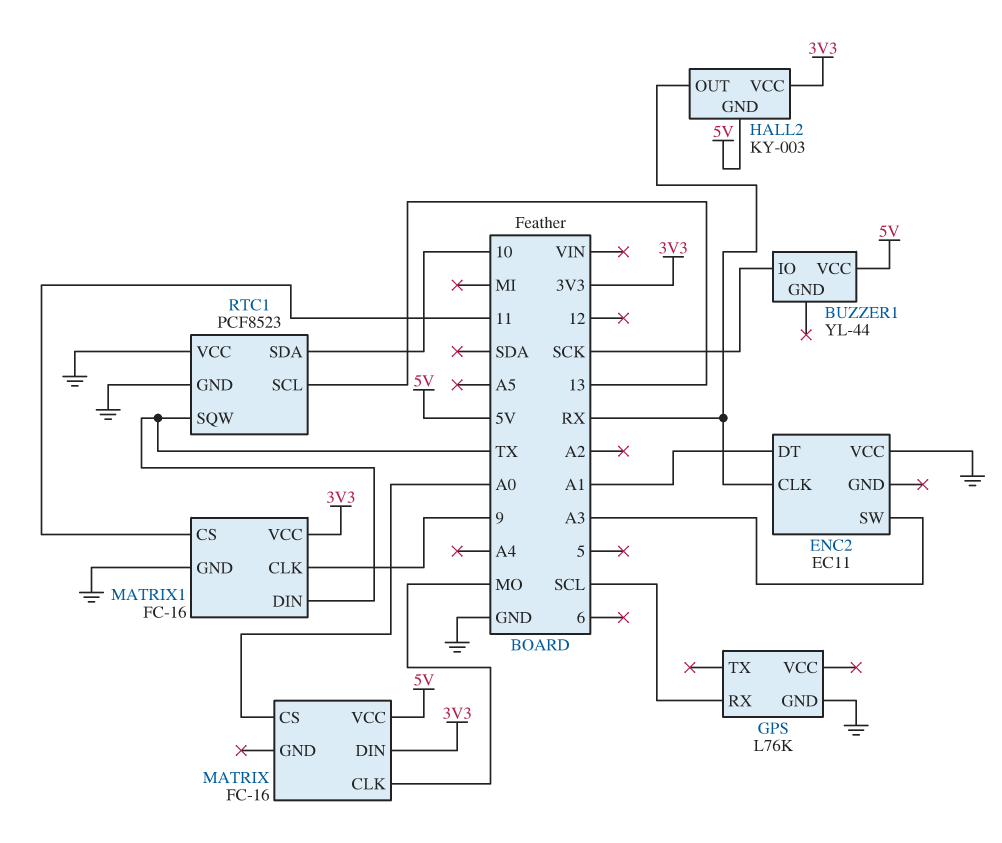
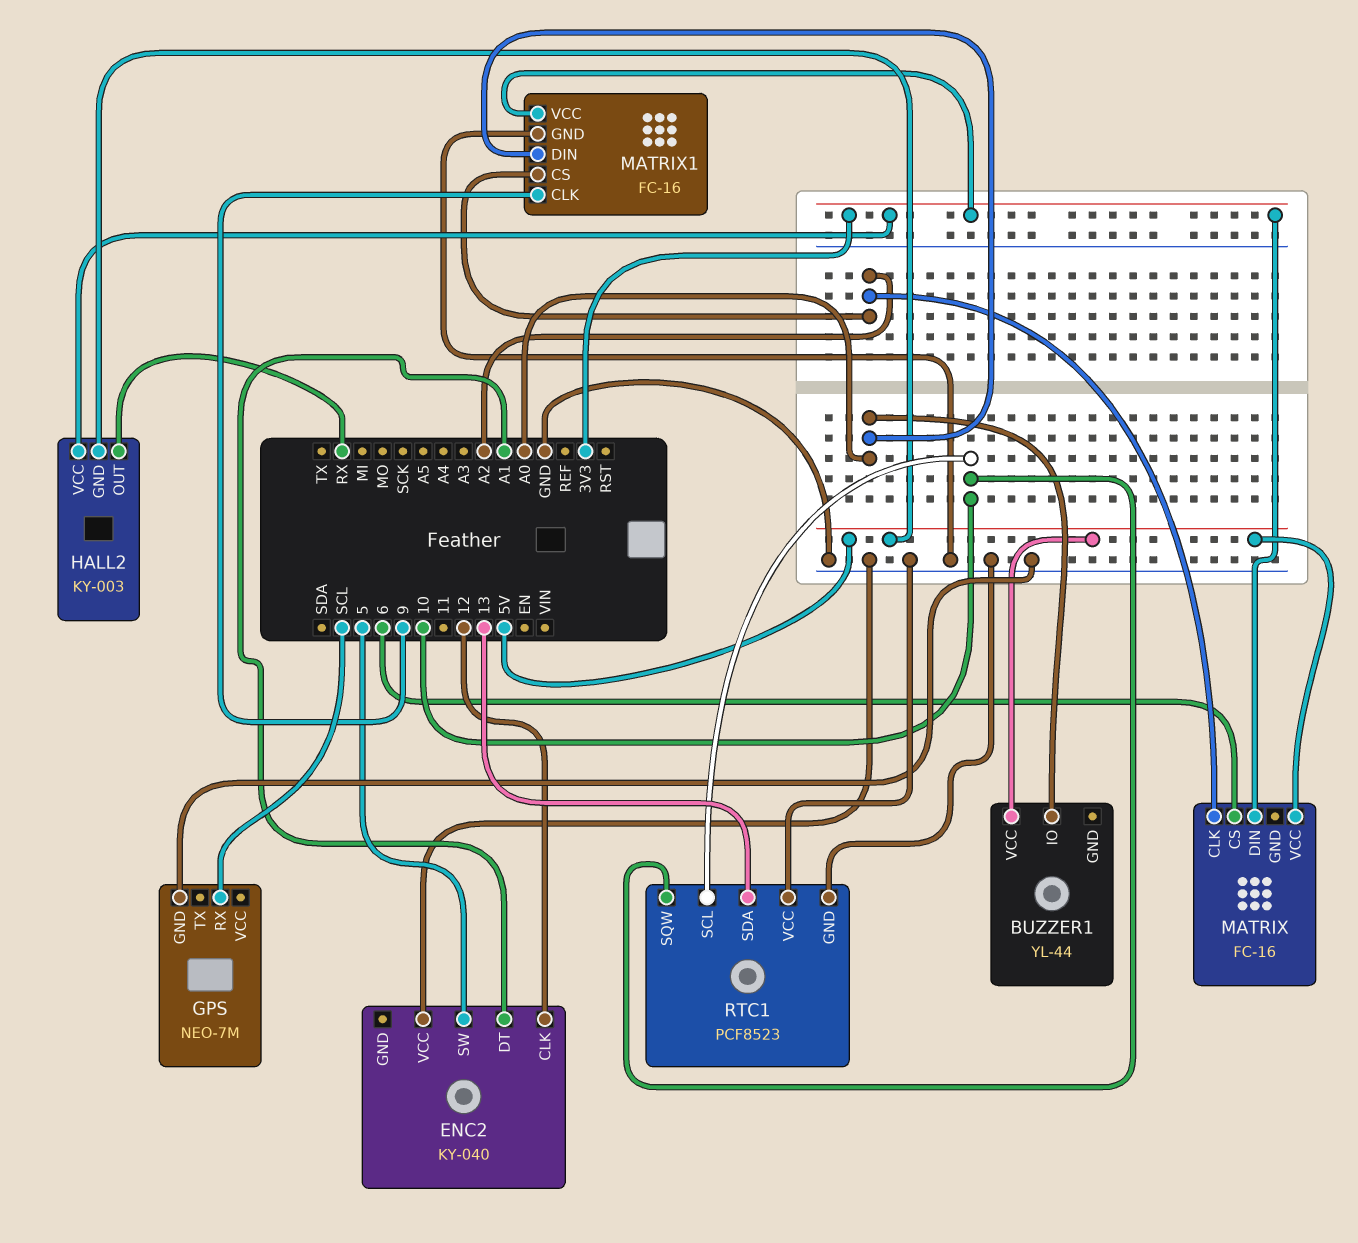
BUZZER1 pin IO: SCK -> A0
ENC2: EC11 -> KY-040
ENC2 pin CLK: RX -> 12
ENC2 pin SW: A3 -> 5
GPS: L76K -> NEO-7M
MATRIX pin CLK: MO -> A2
MATRIX pin CS: A0 -> 6
MATRIX1 pin CS: 11 -> A2
MATRIX1 pin DIN: TX -> A0
RTC1 pin SCL: 13 -> 10
RTC1 pin SDA: 10 -> 13
RTC1 pin SQW: TX -> 10

